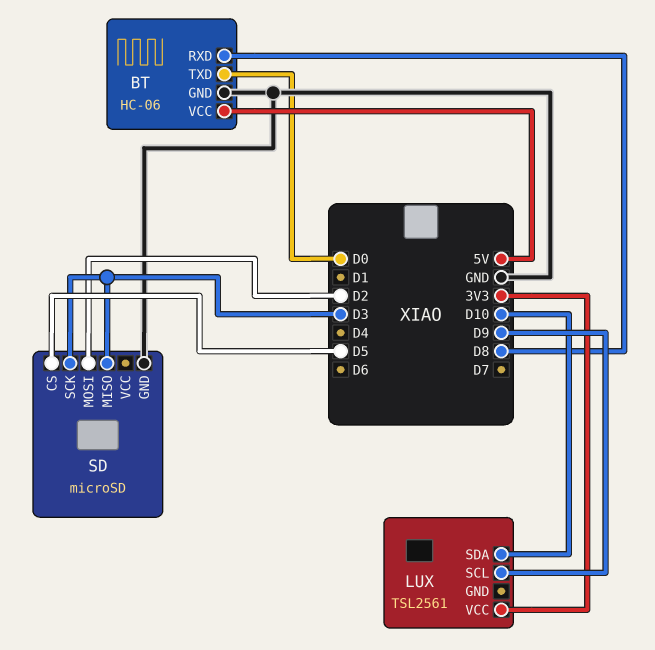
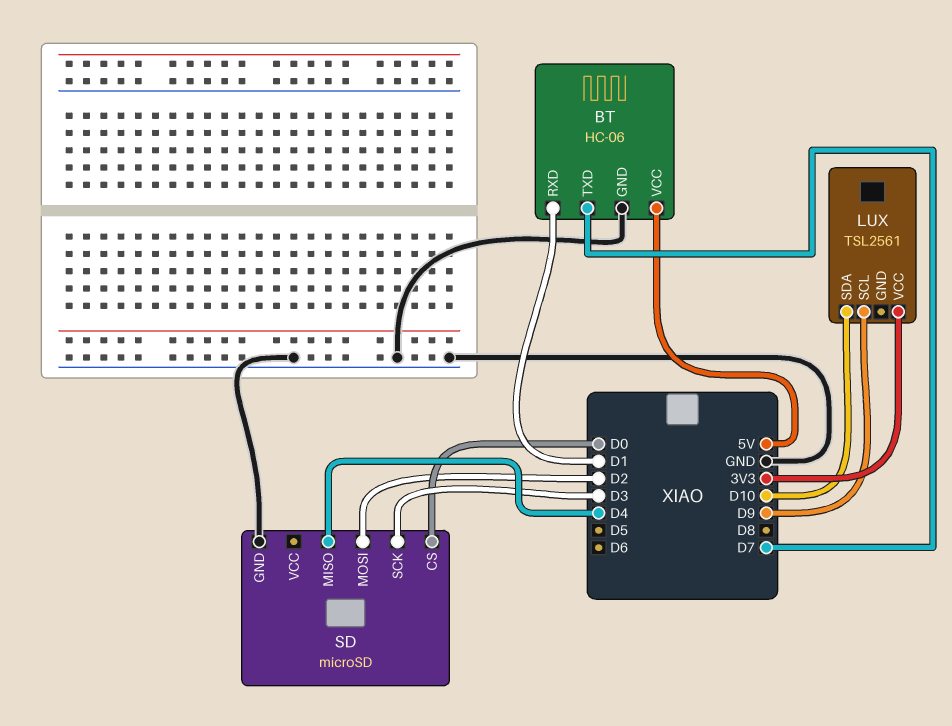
BT pin RXD: D8 -> D1
BT pin TXD: D0 -> D7
SD pin CS: D5 -> D0
SD pin MISO: D3 -> D4

